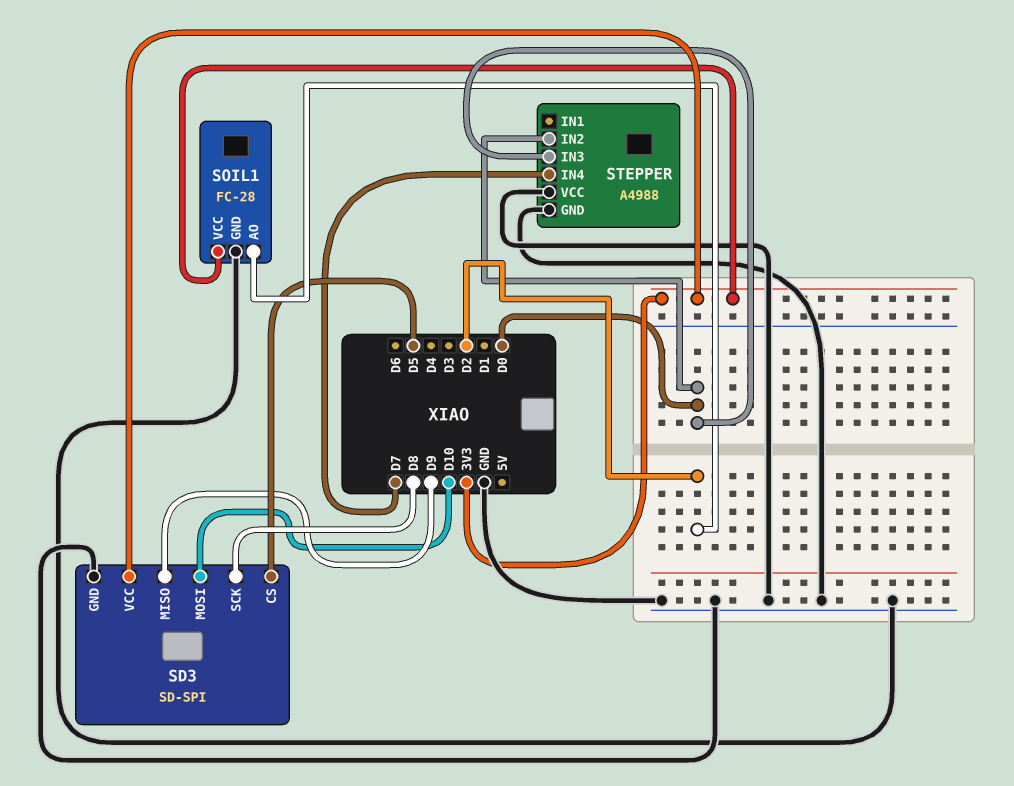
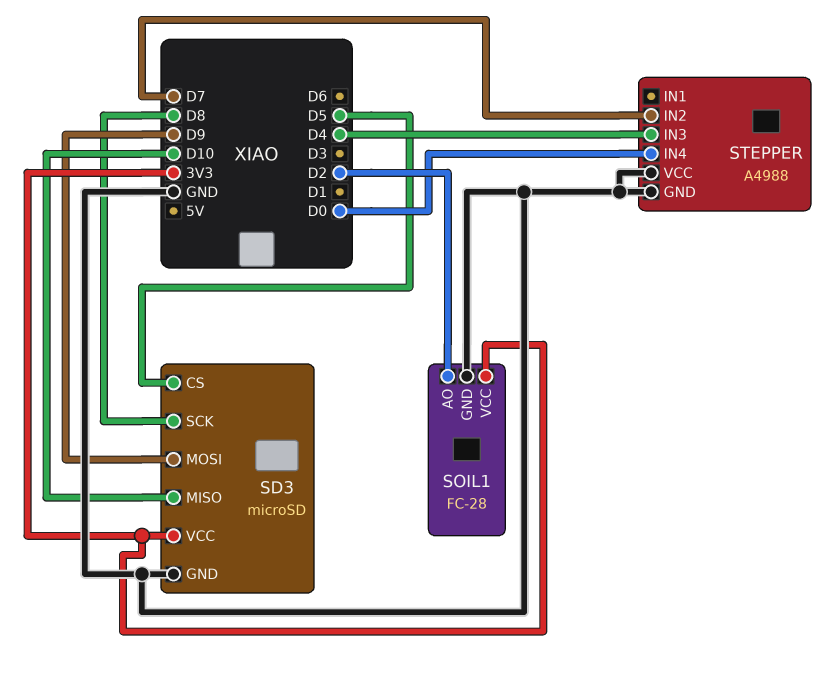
SD3: SD-SPI -> microSD
SD3 pin MISO: D9 -> D10
SD3 pin MOSI: D10 -> D9
STEPPER pin IN2: D0 -> D7
STEPPER pin IN3: D0 -> D4
STEPPER pin IN4: D7 -> D0

